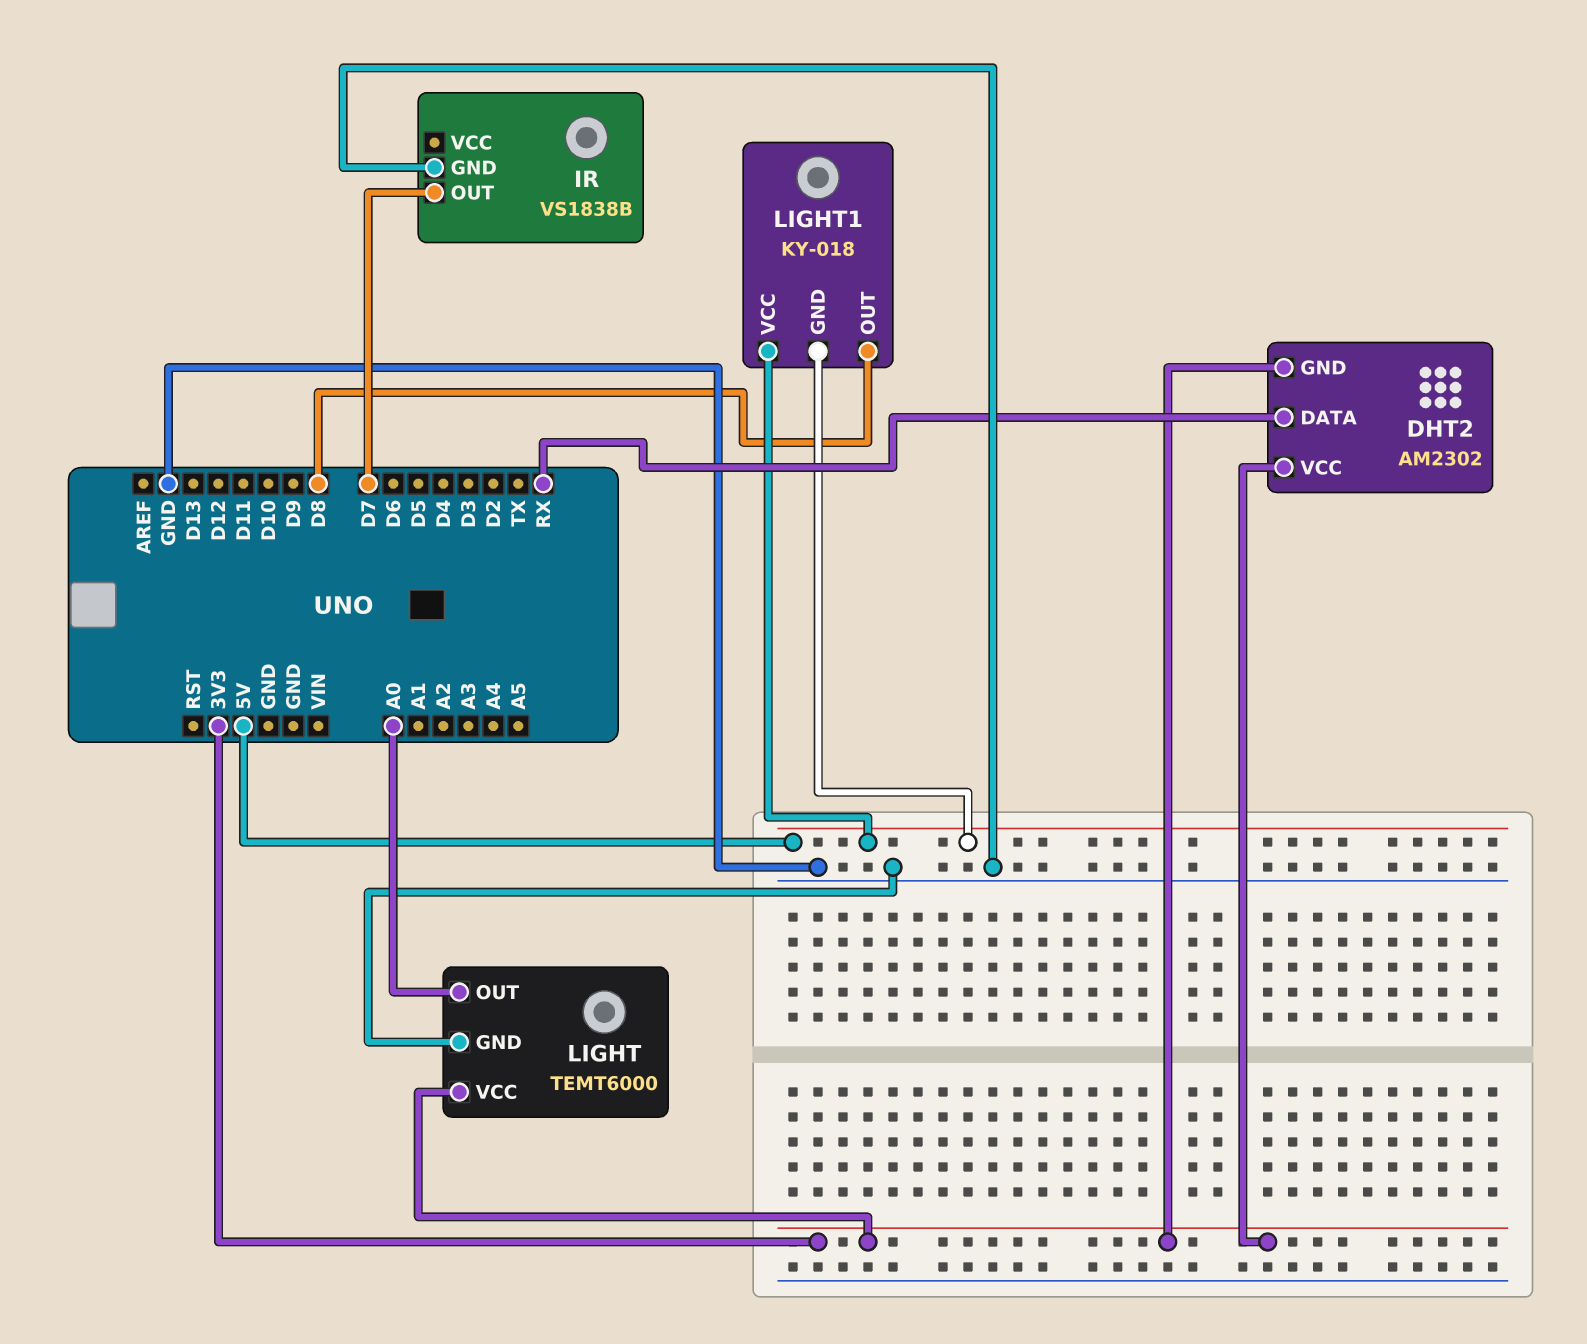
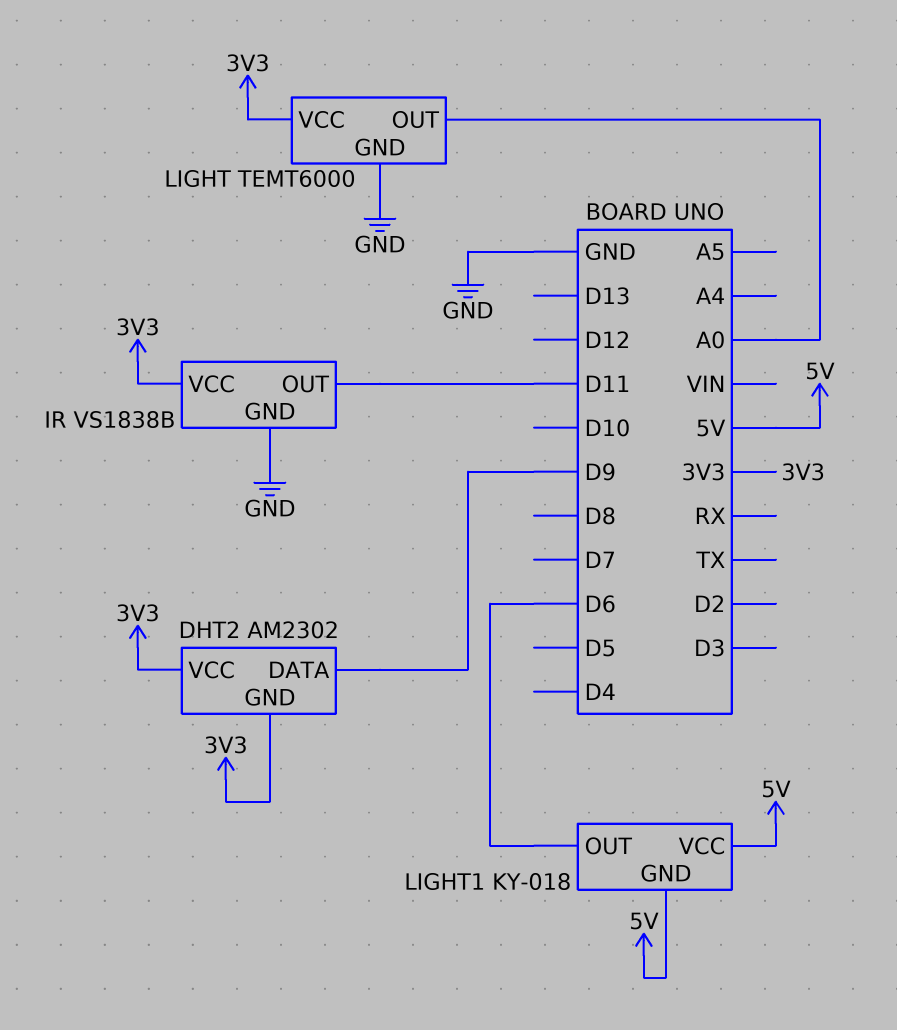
DHT2 pin DATA: RX -> D9
IR pin OUT: D7 -> D11
IR pin VCC: none -> 3V3
LIGHT1 pin OUT: D8 -> D6

